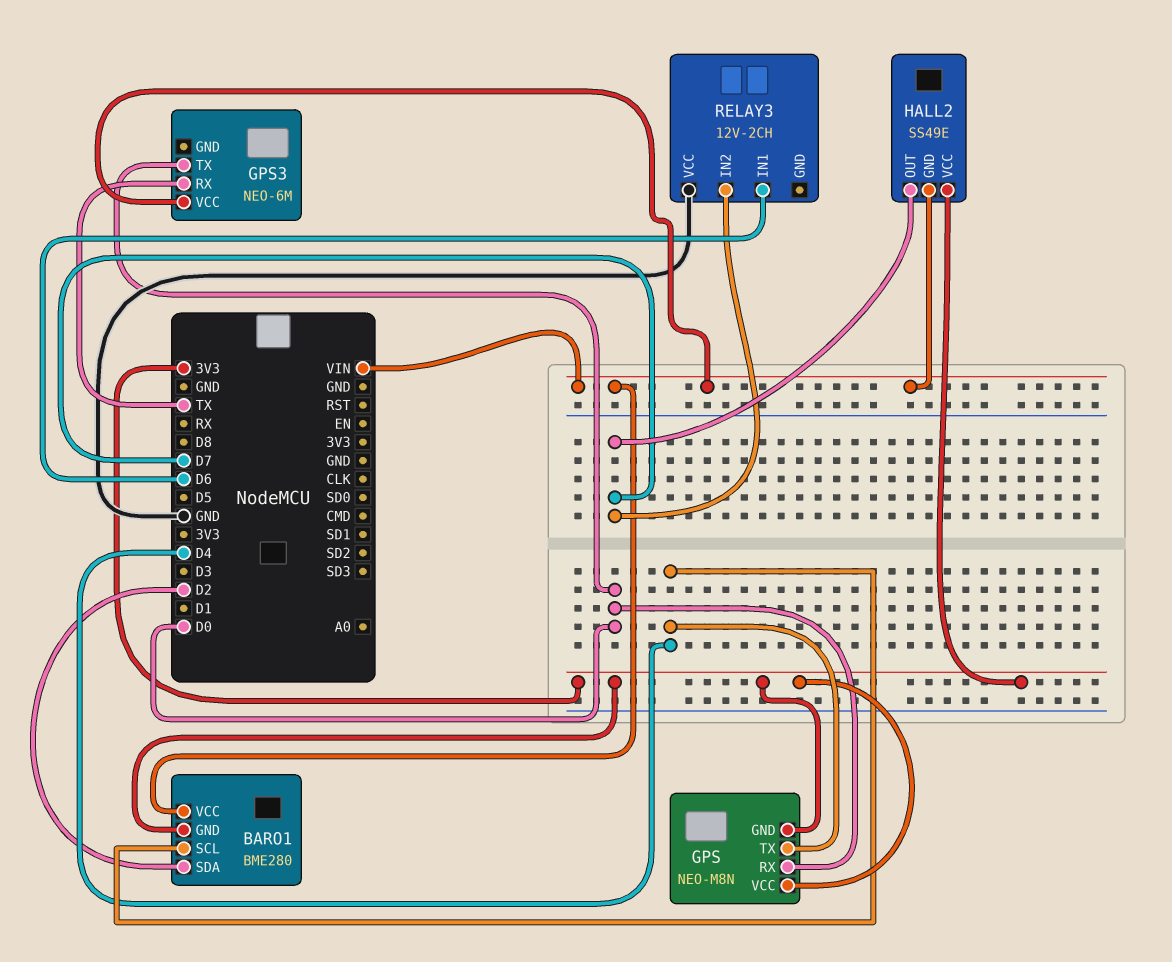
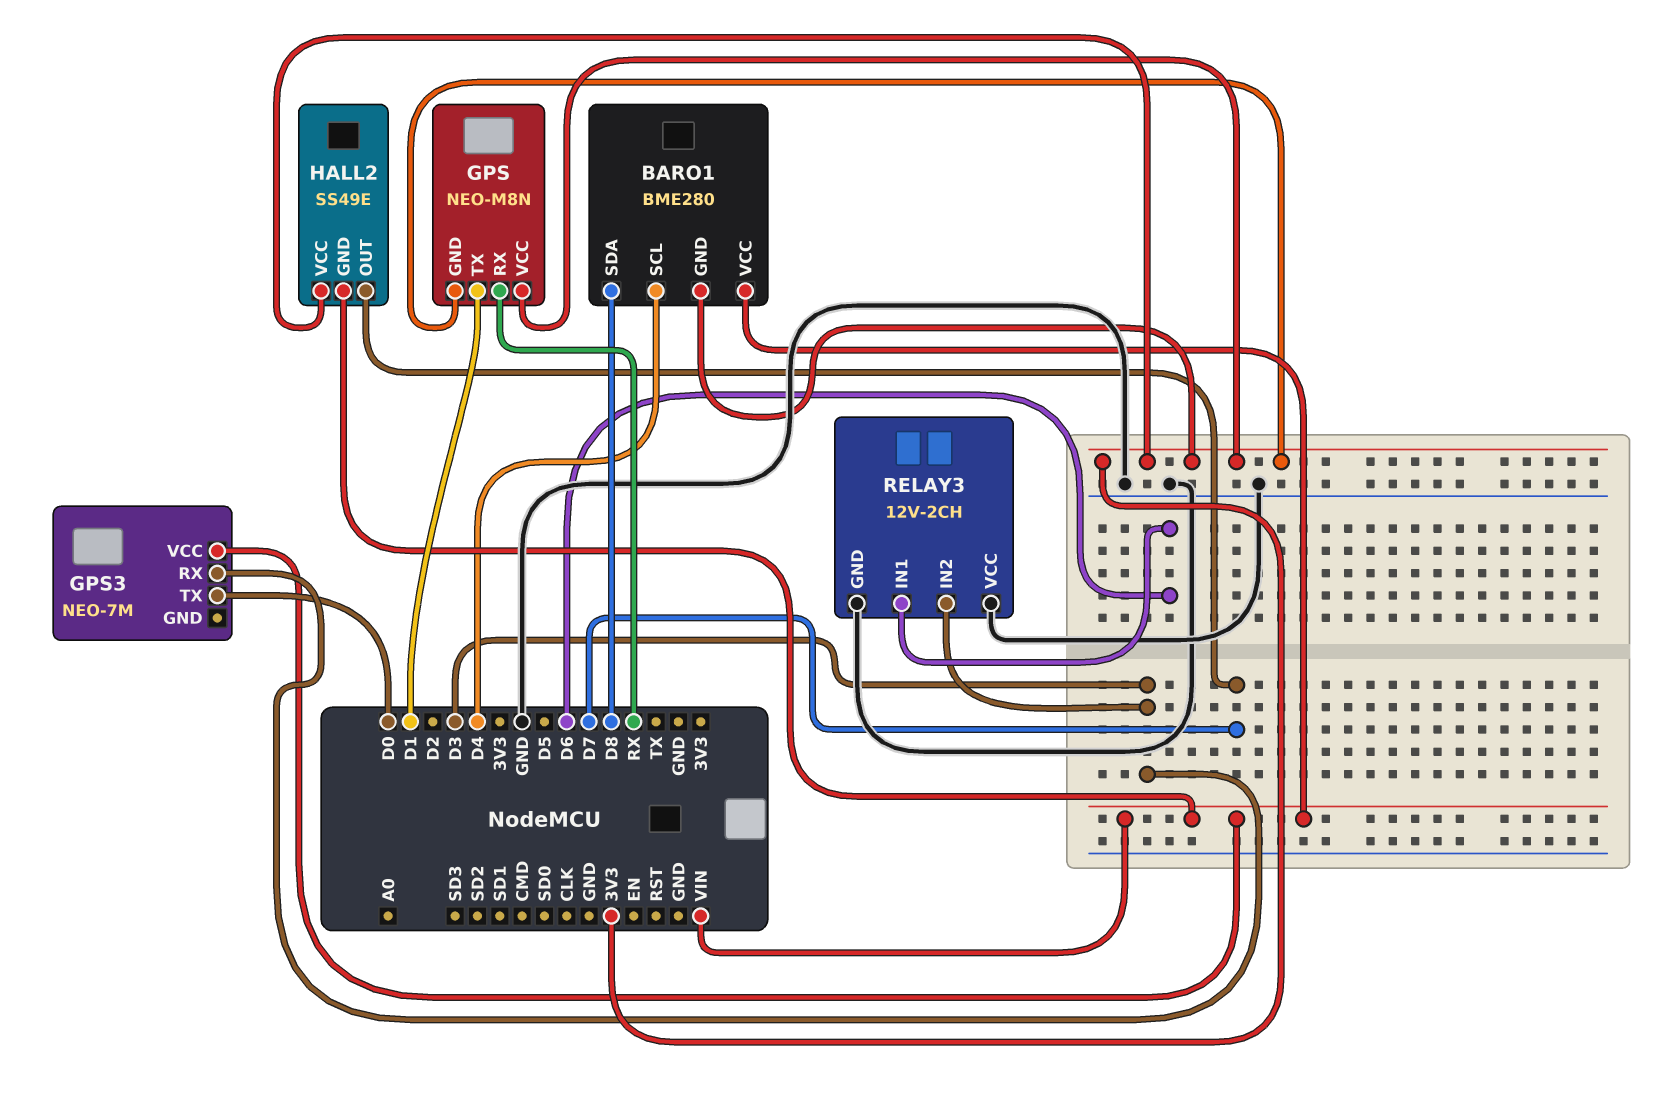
BARO1 pin SDA: D2 -> D8
GPS pin RX: D0 -> RX
GPS pin TX: D4 -> D1
GPS3: NEO-6M -> NEO-7M
GPS3 pin RX: TX -> D3
RELAY3 pin GND: none -> GND
RELAY3 pin IN2: D7 -> D3

